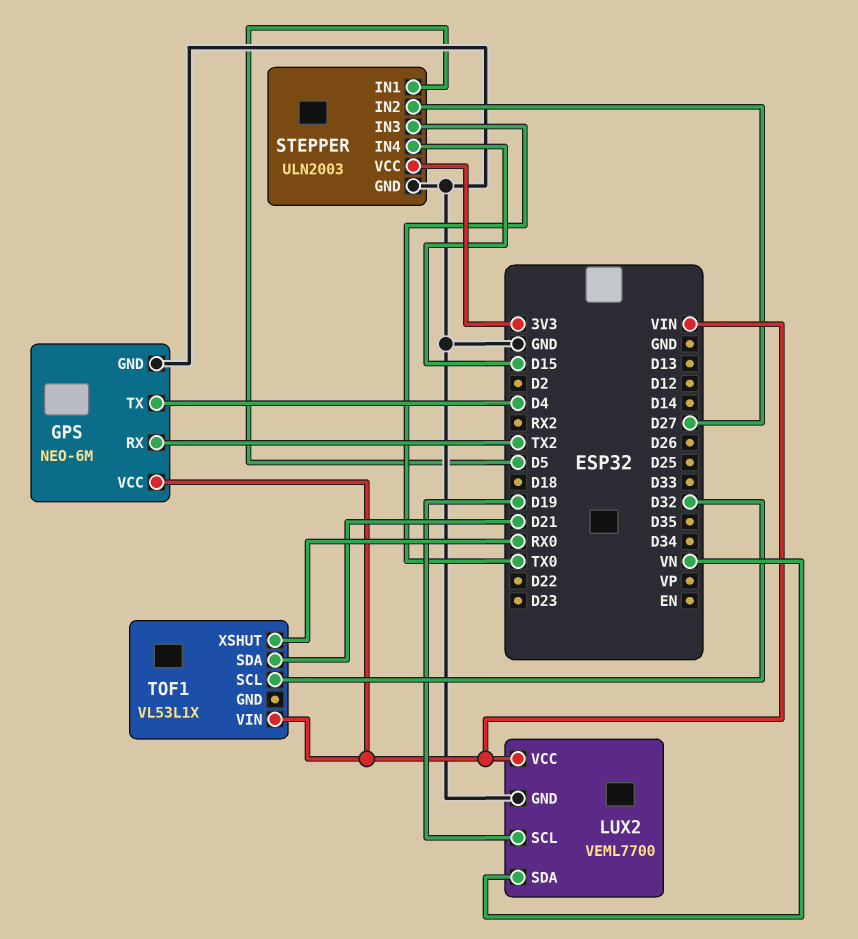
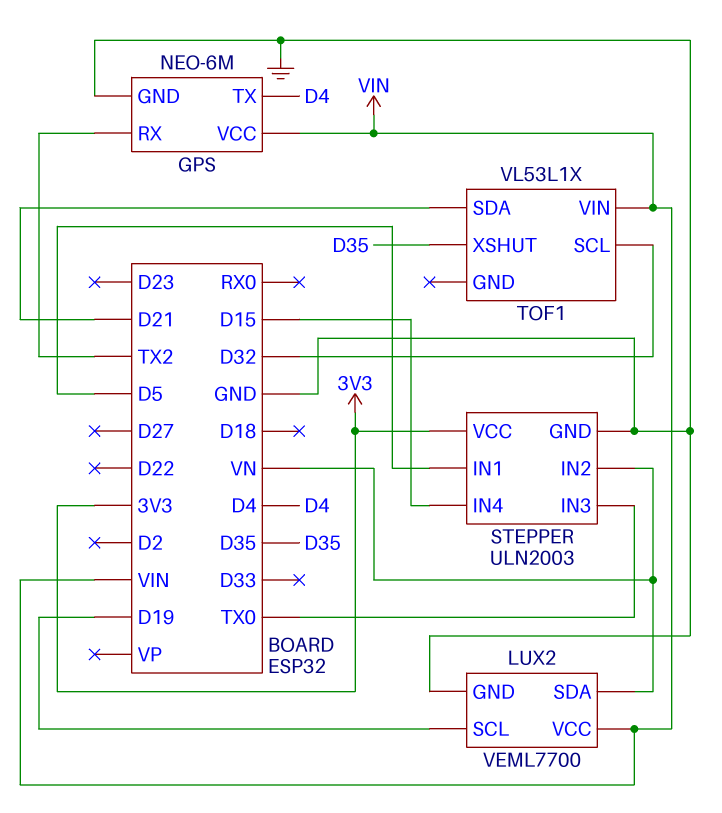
STEPPER pin IN2: D27 -> VN
TOF1 pin XSHUT: RX0 -> D35

